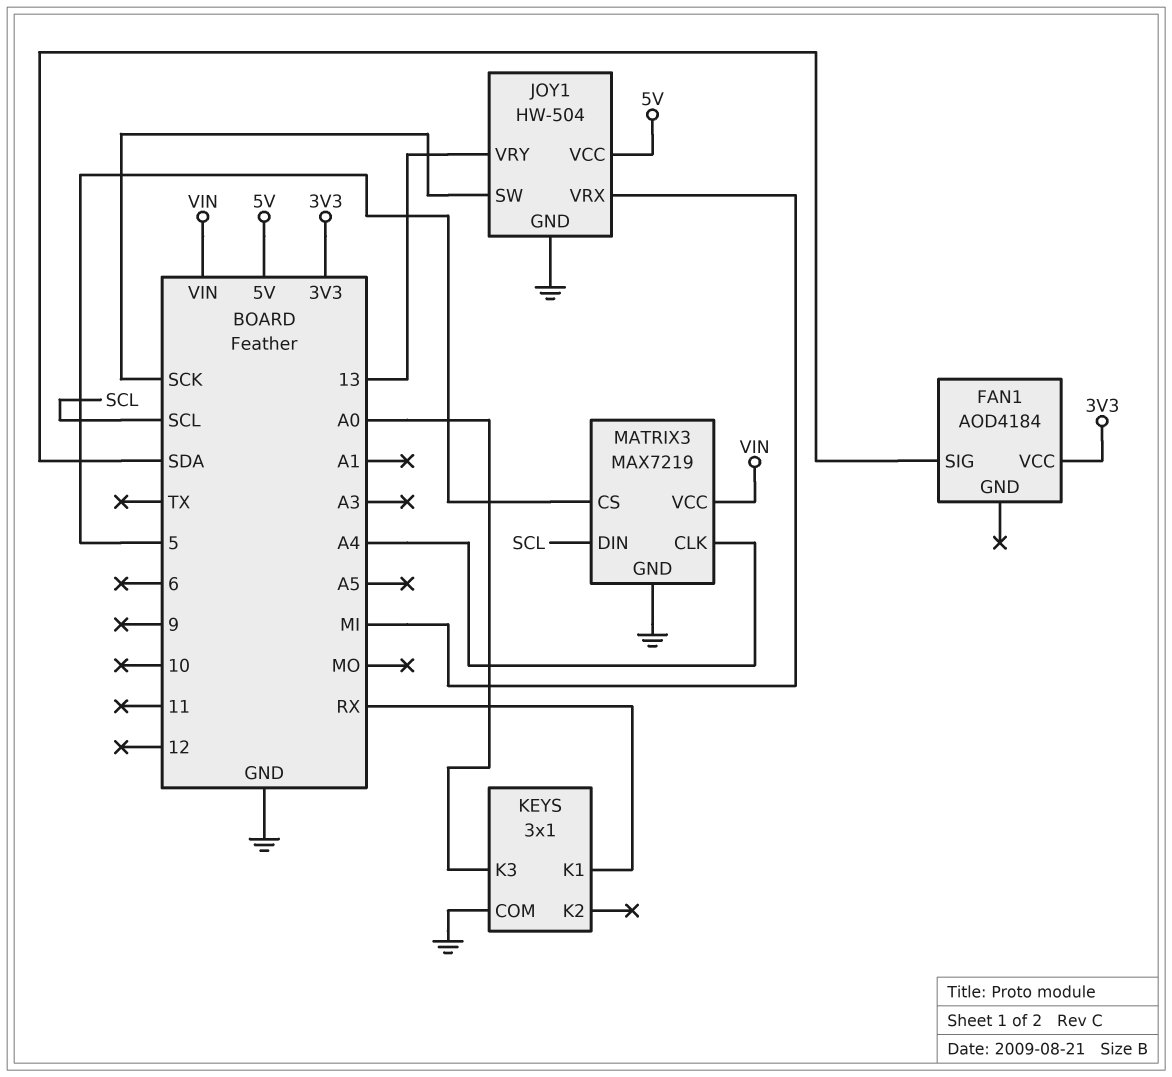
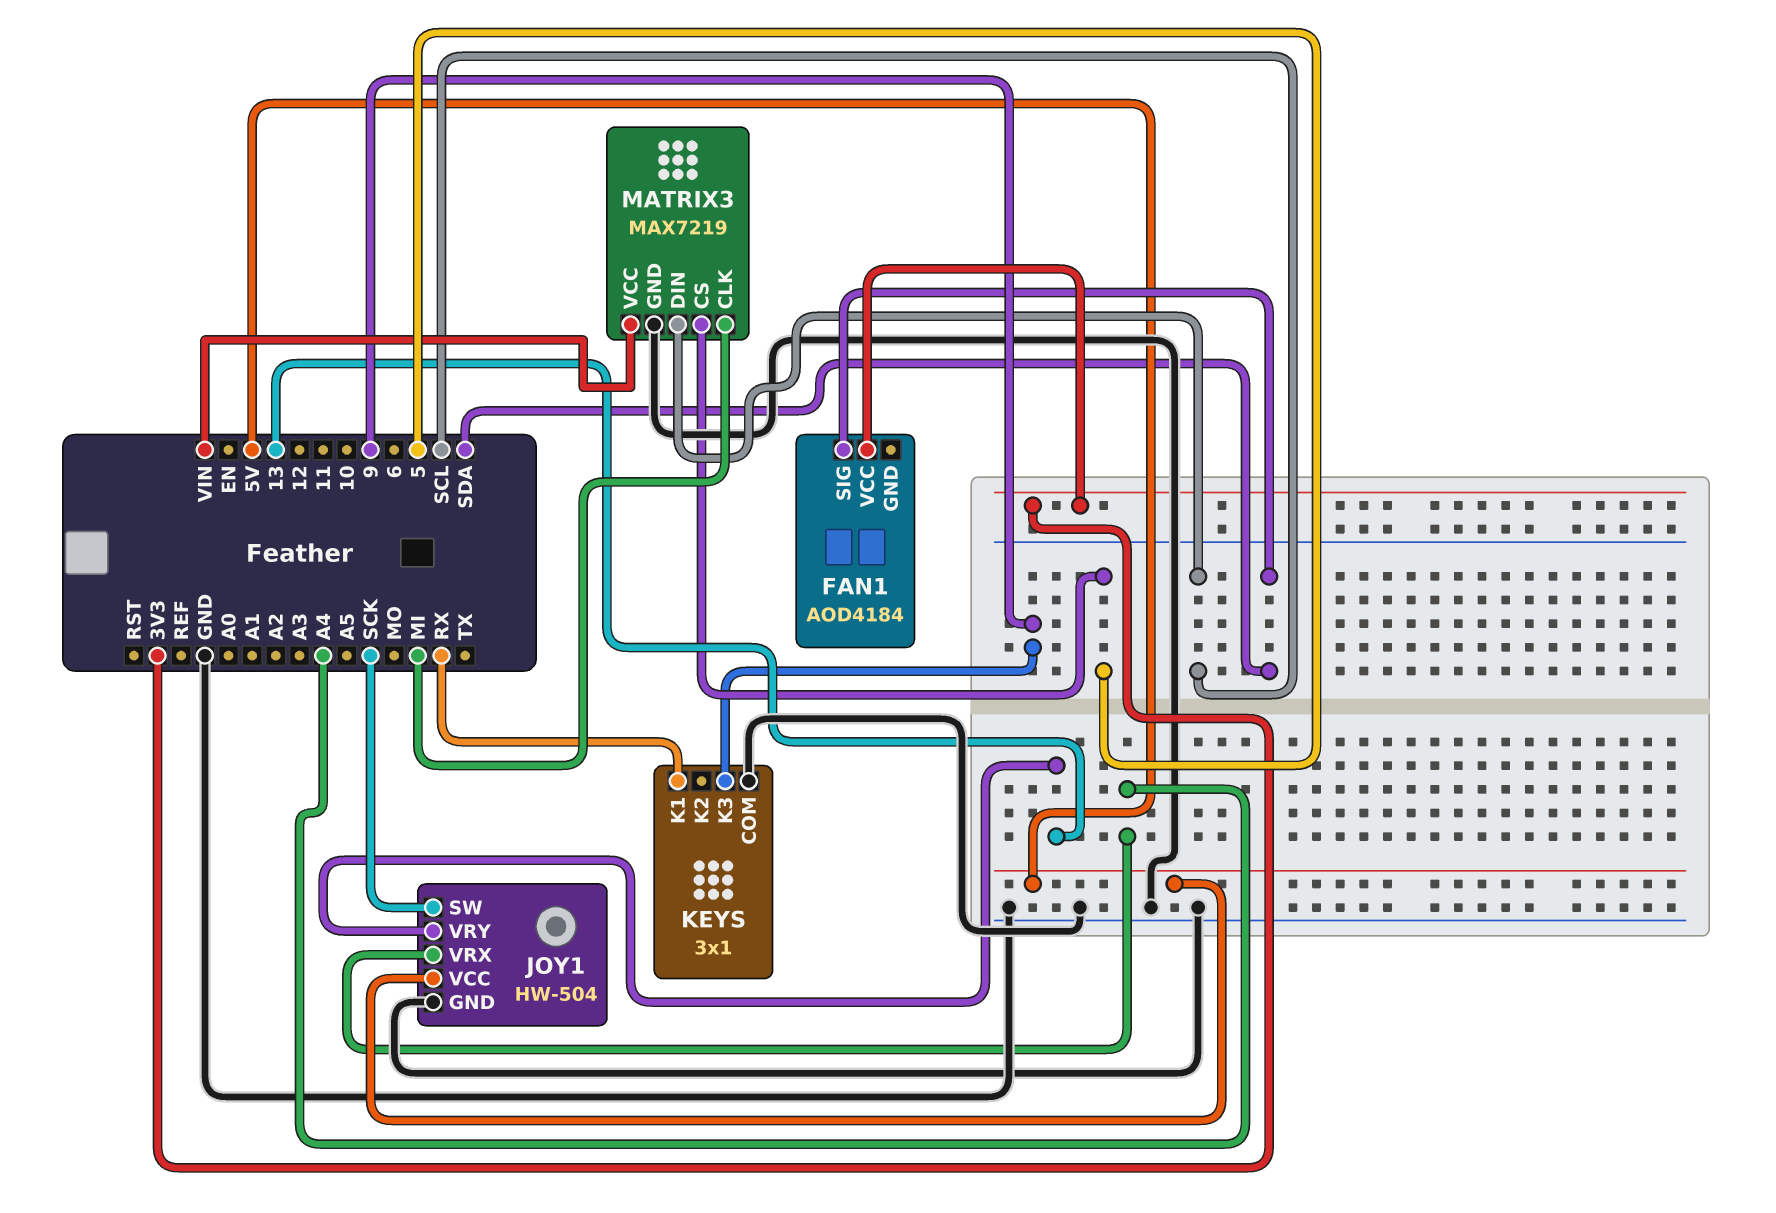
JOY1 pin VRX: MI -> A4
KEYS pin K3: A0 -> 9
MATRIX3 pin CLK: A4 -> MI

